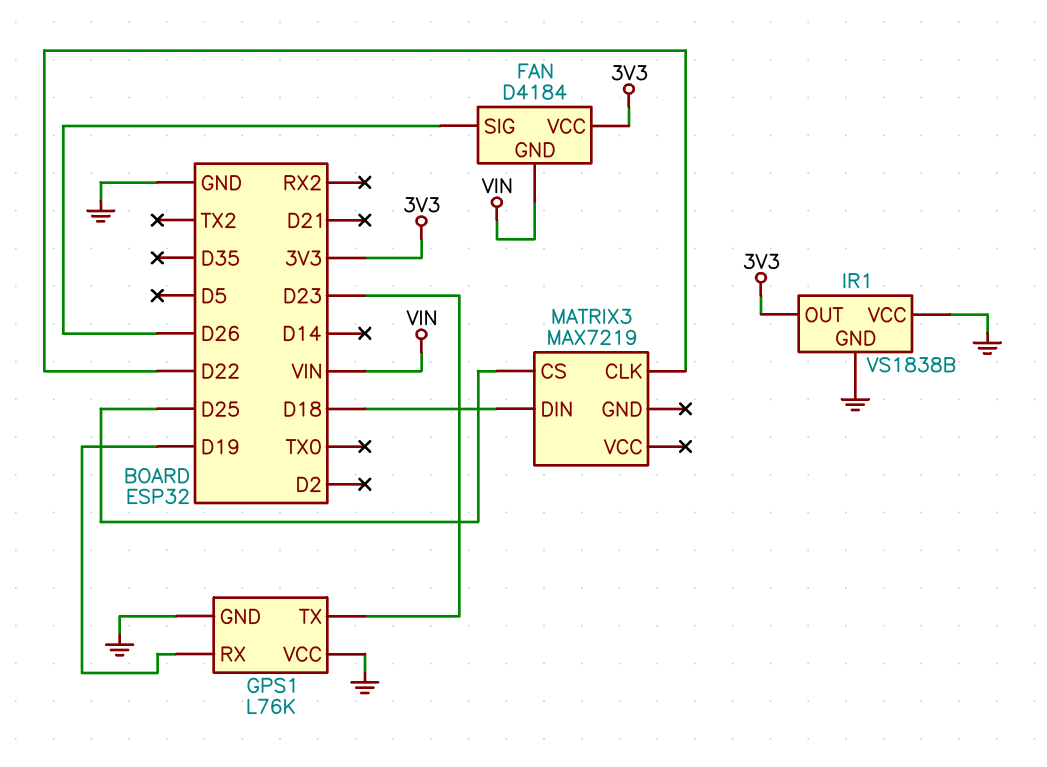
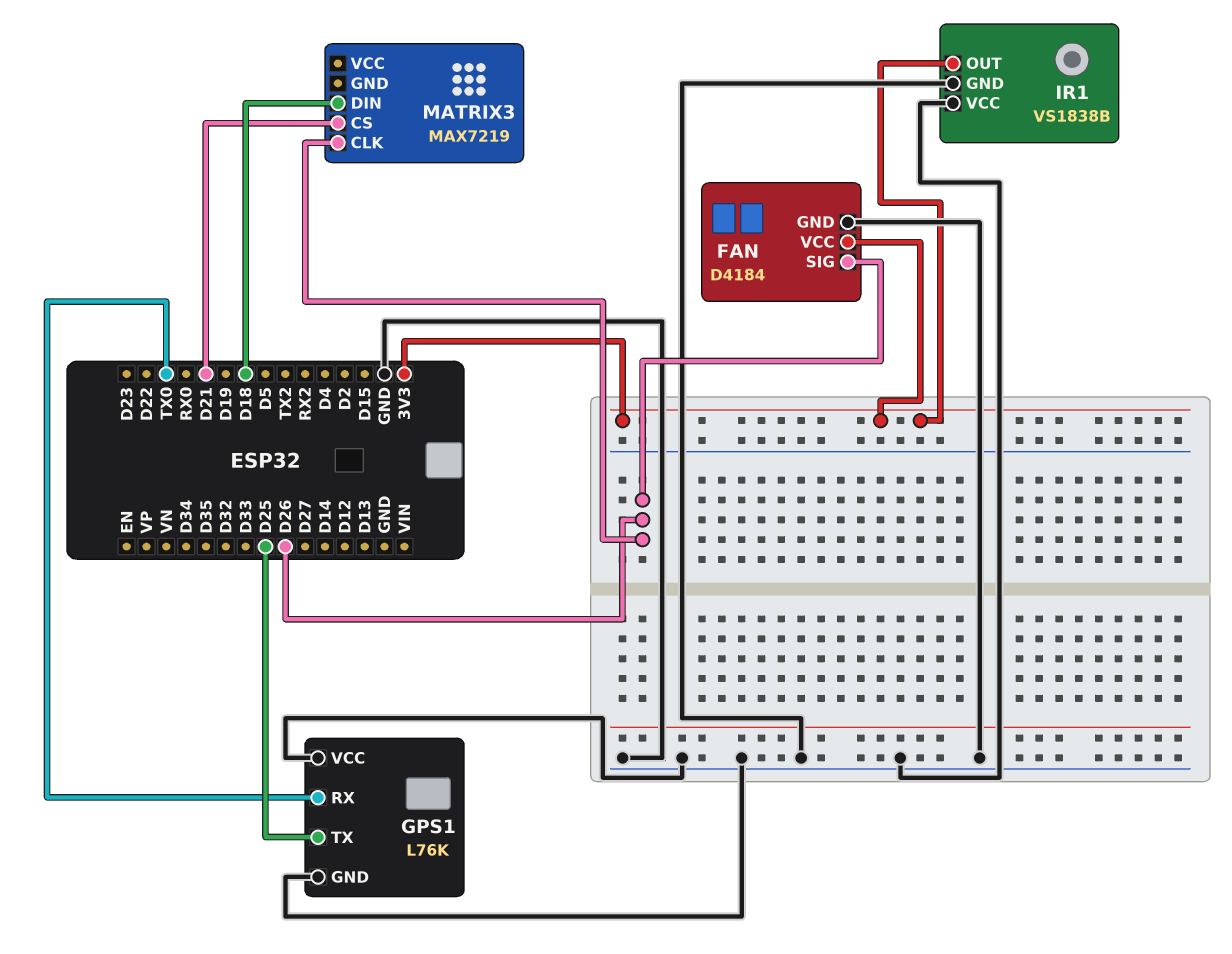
FAN pin GND: VIN -> GND
GPS1 pin RX: D19 -> TX0
GPS1 pin TX: D23 -> D25
MATRIX3 pin CLK: D22 -> D26
MATRIX3 pin CS: D25 -> D21

